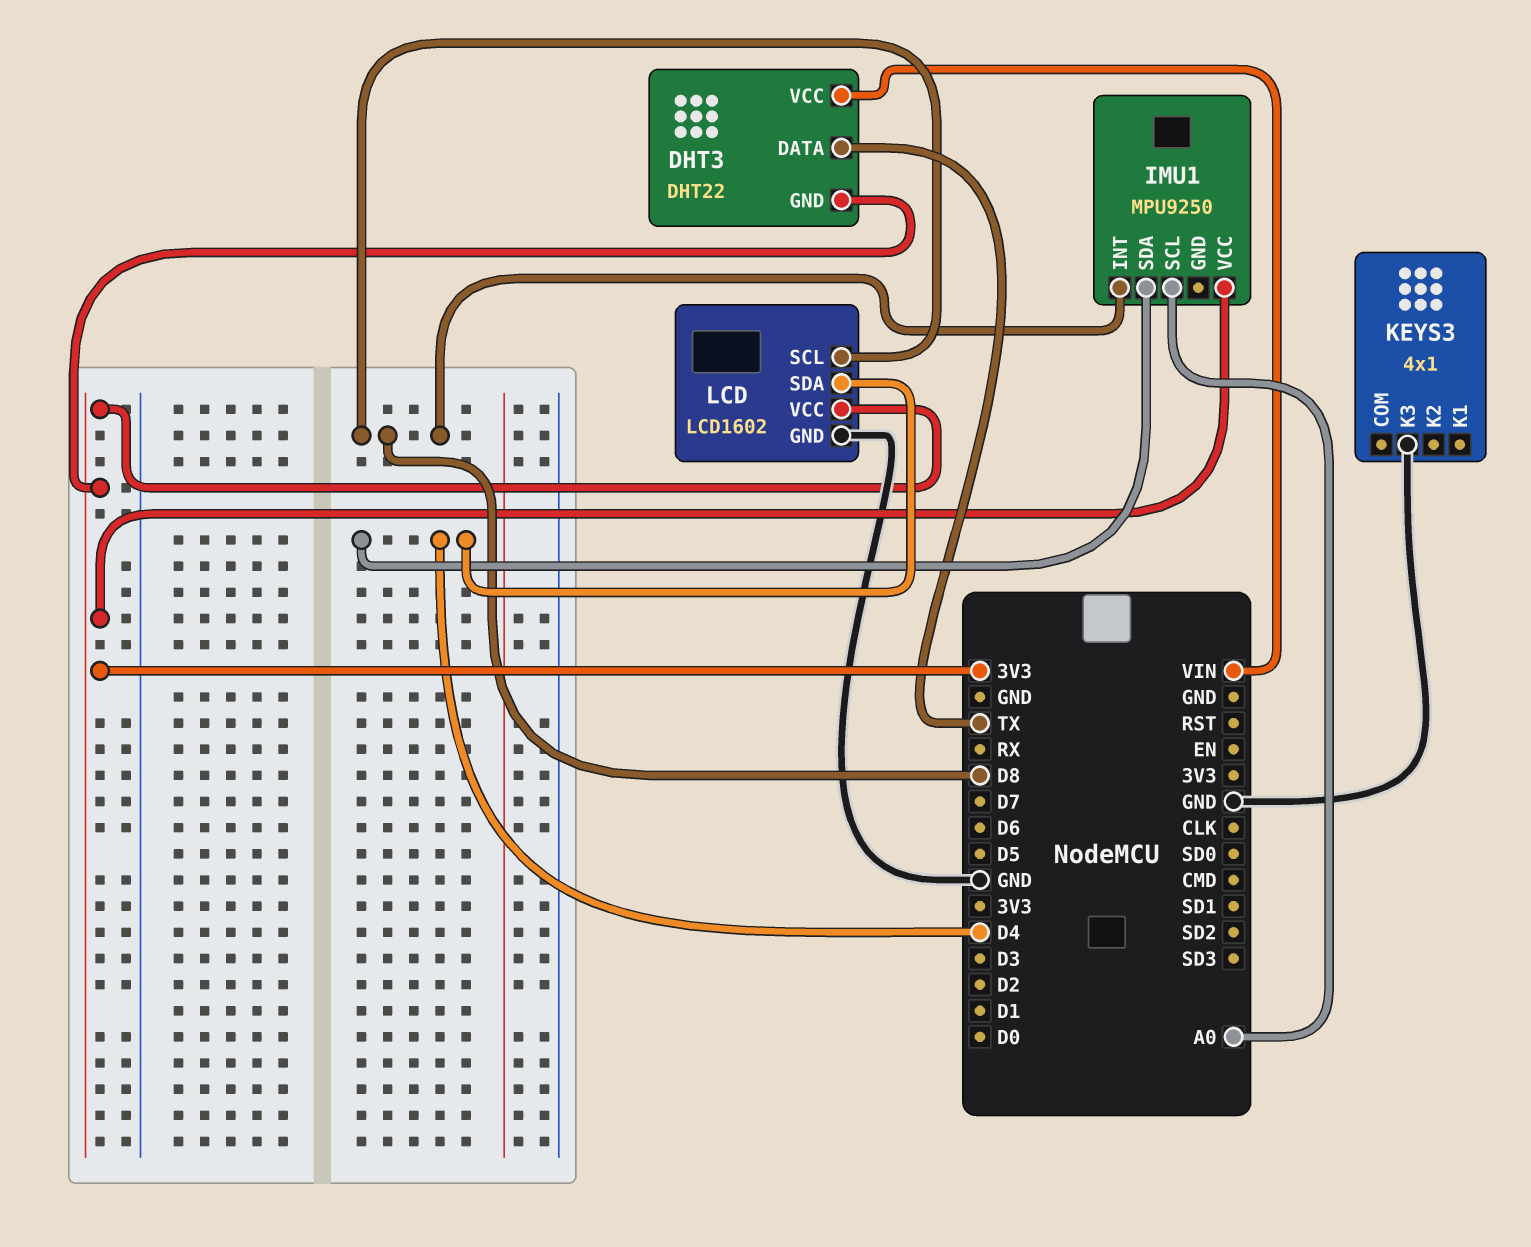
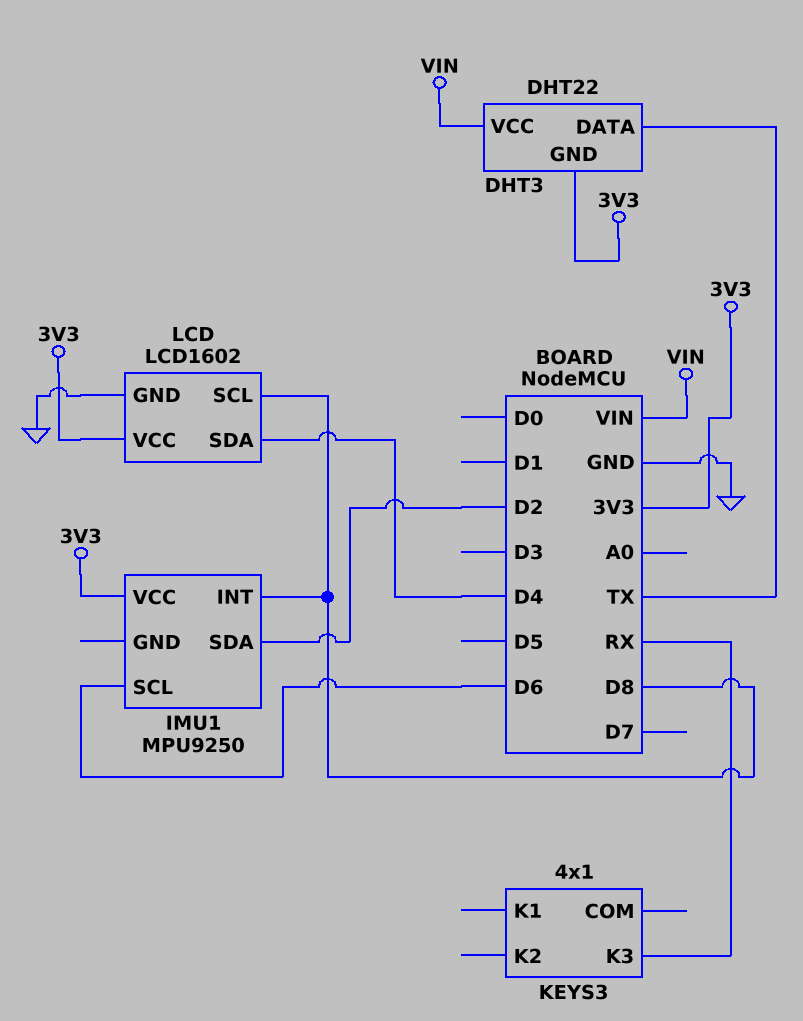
IMU1 pin SCL: A0 -> D6
IMU1 pin SDA: D4 -> D2
KEYS3 pin K3: GND -> RX

